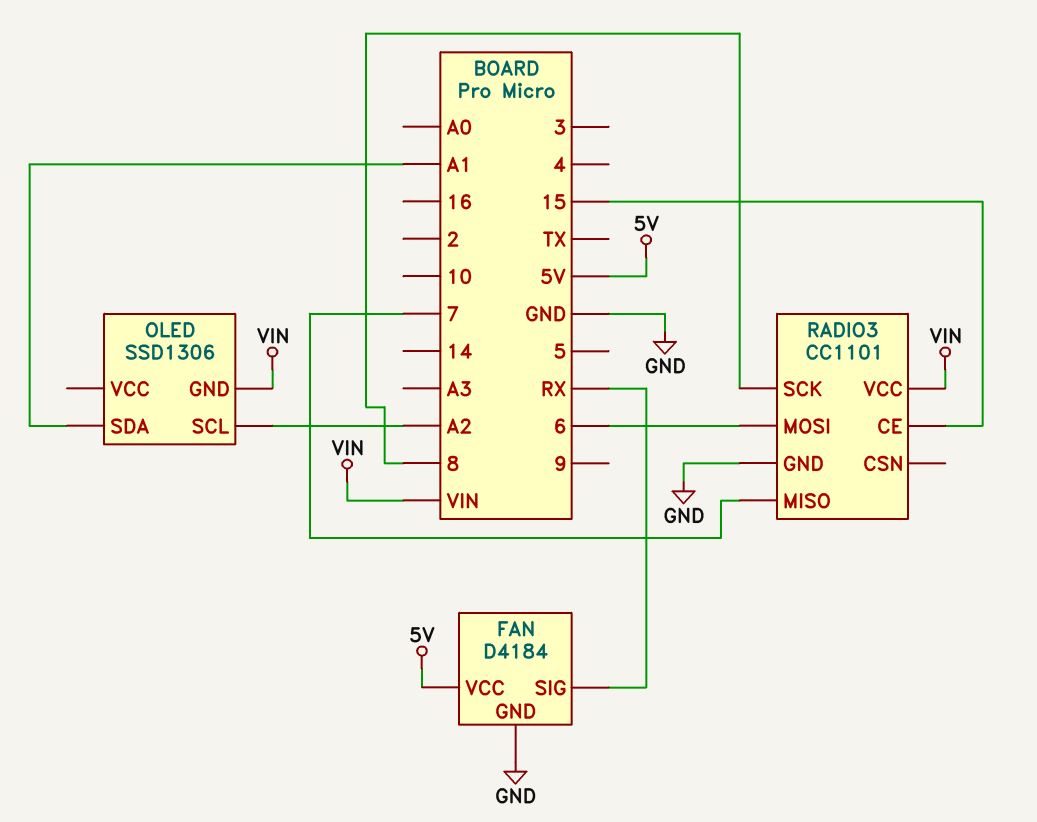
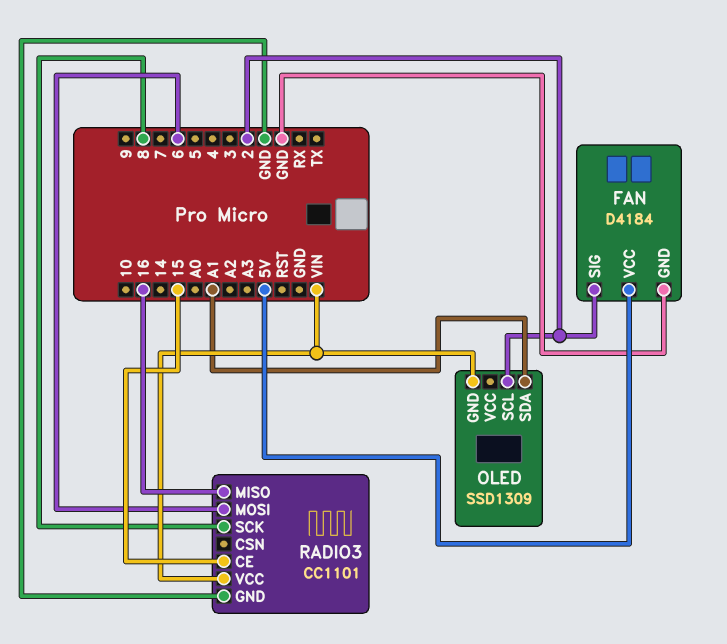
FAN pin SIG: RX -> 2
OLED: SSD1306 -> SSD1309
OLED pin SCL: A2 -> 2
RADIO3 pin MISO: 7 -> 16

